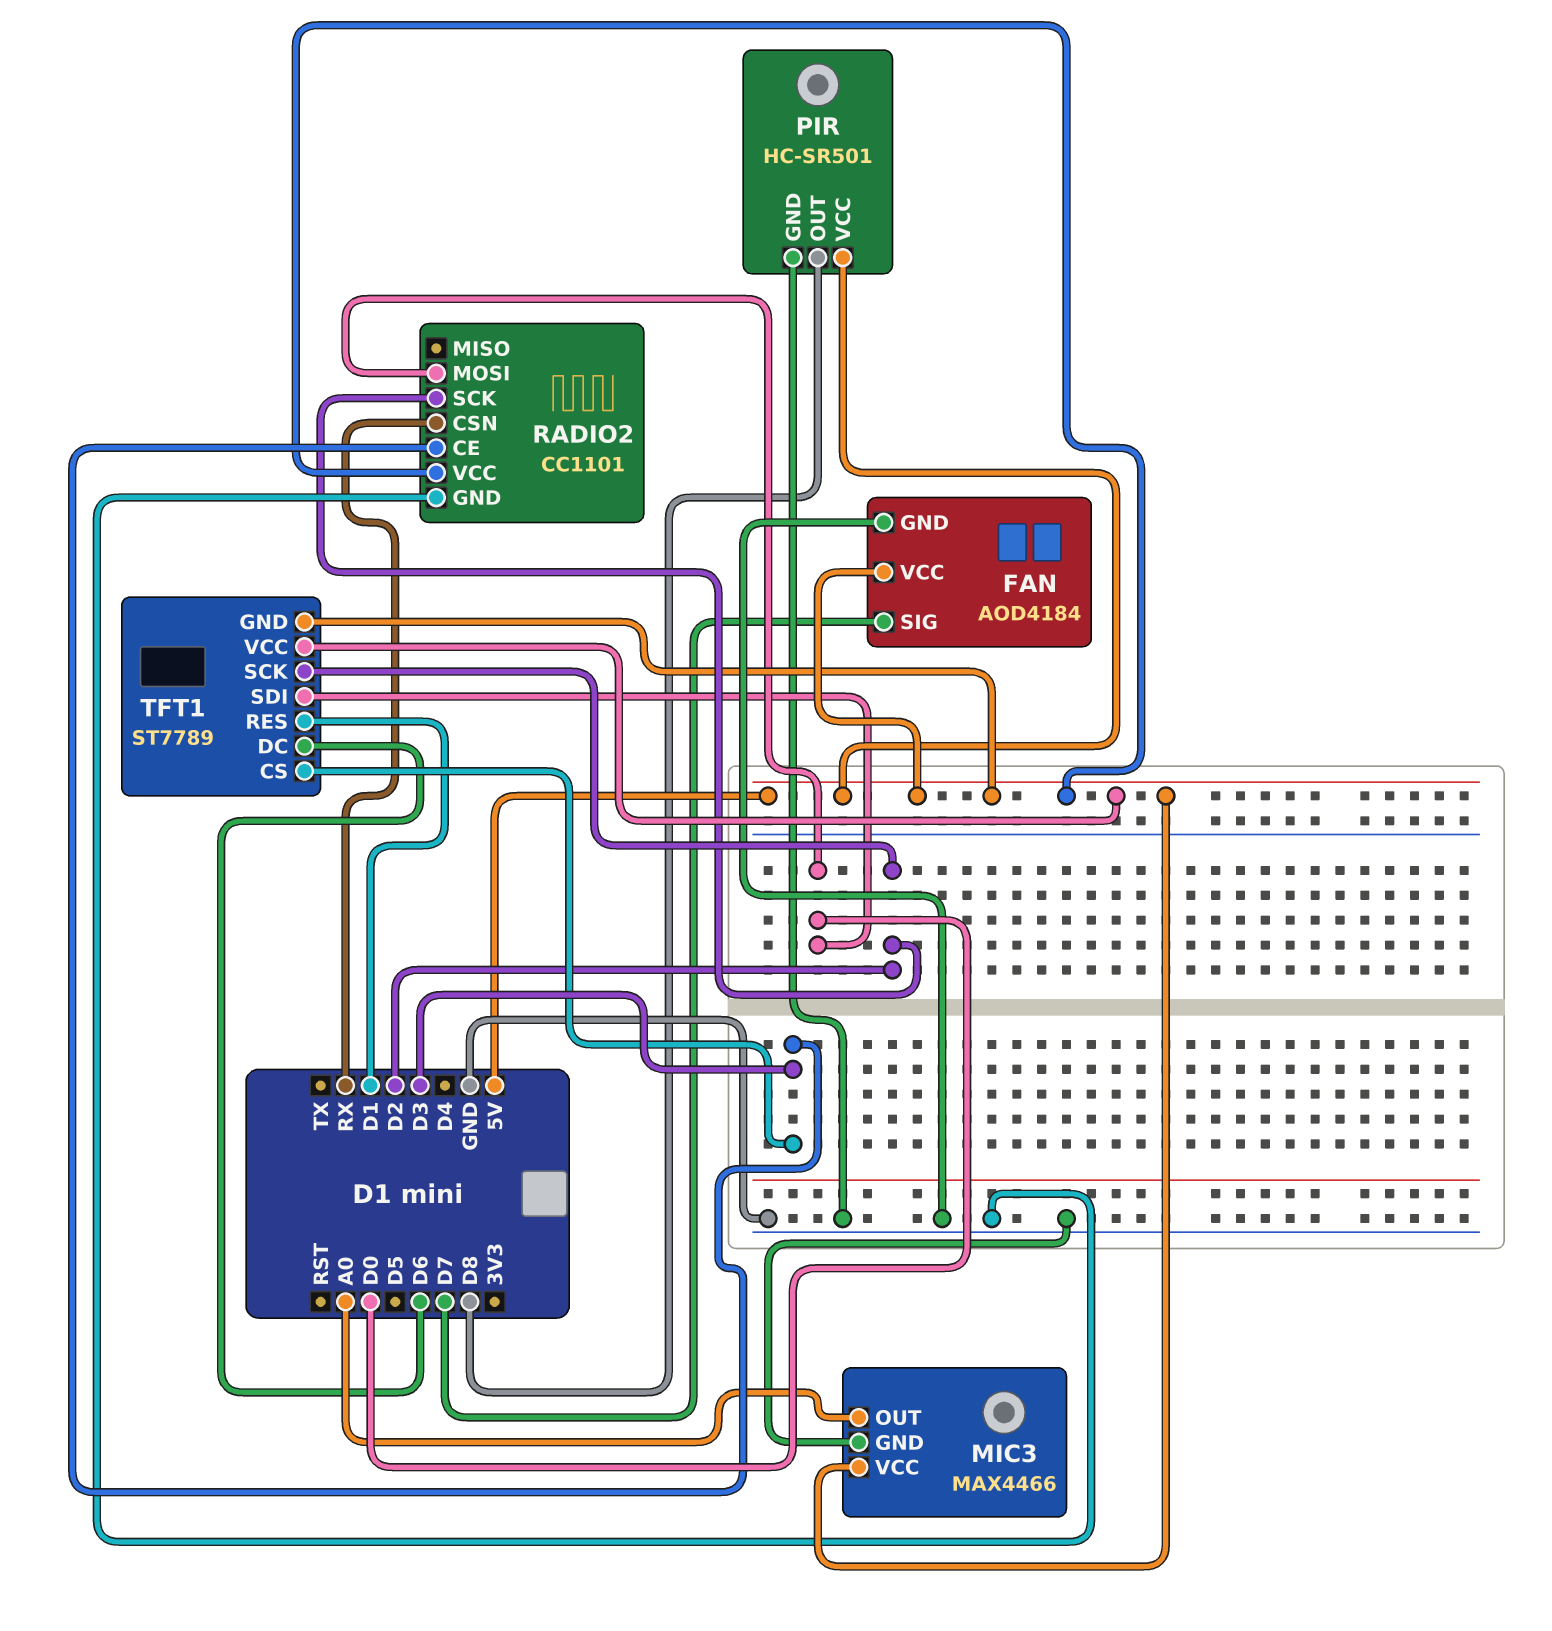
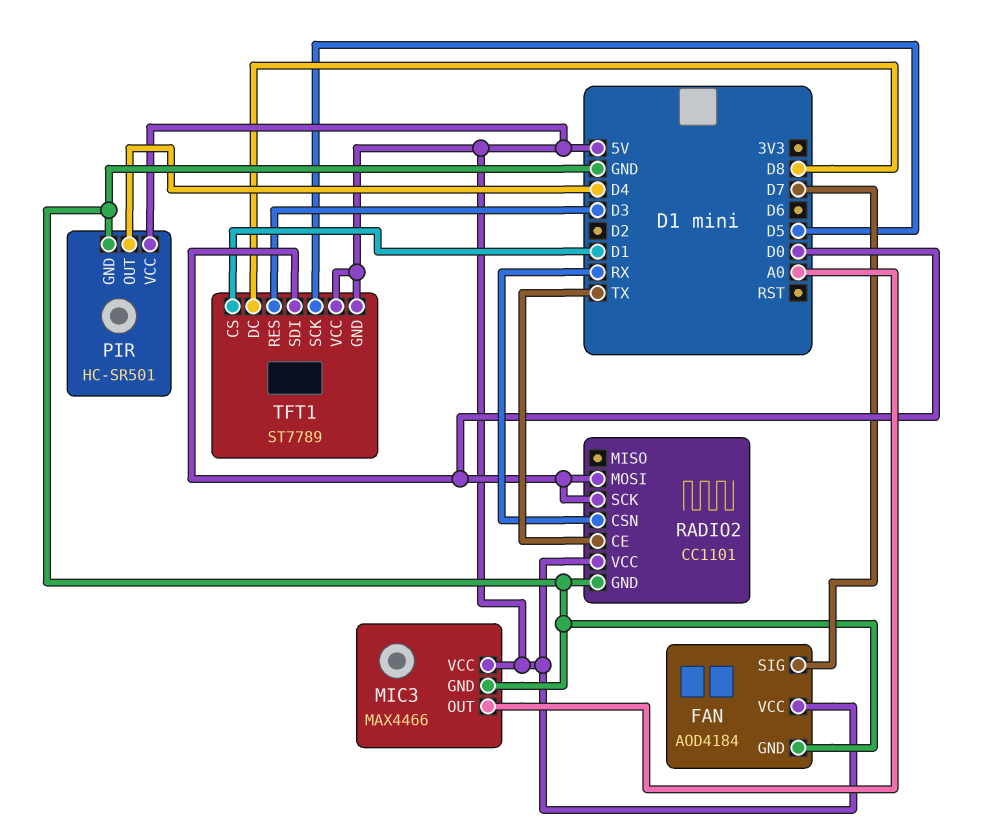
PIR pin OUT: D8 -> D4
RADIO2 pin CE: D3 -> TX
RADIO2 pin SCK: D2 -> D0
TFT1 pin CS: D3 -> D1
TFT1 pin DC: D6 -> D8
TFT1 pin RES: D1 -> D3
TFT1 pin SCK: D2 -> D5

